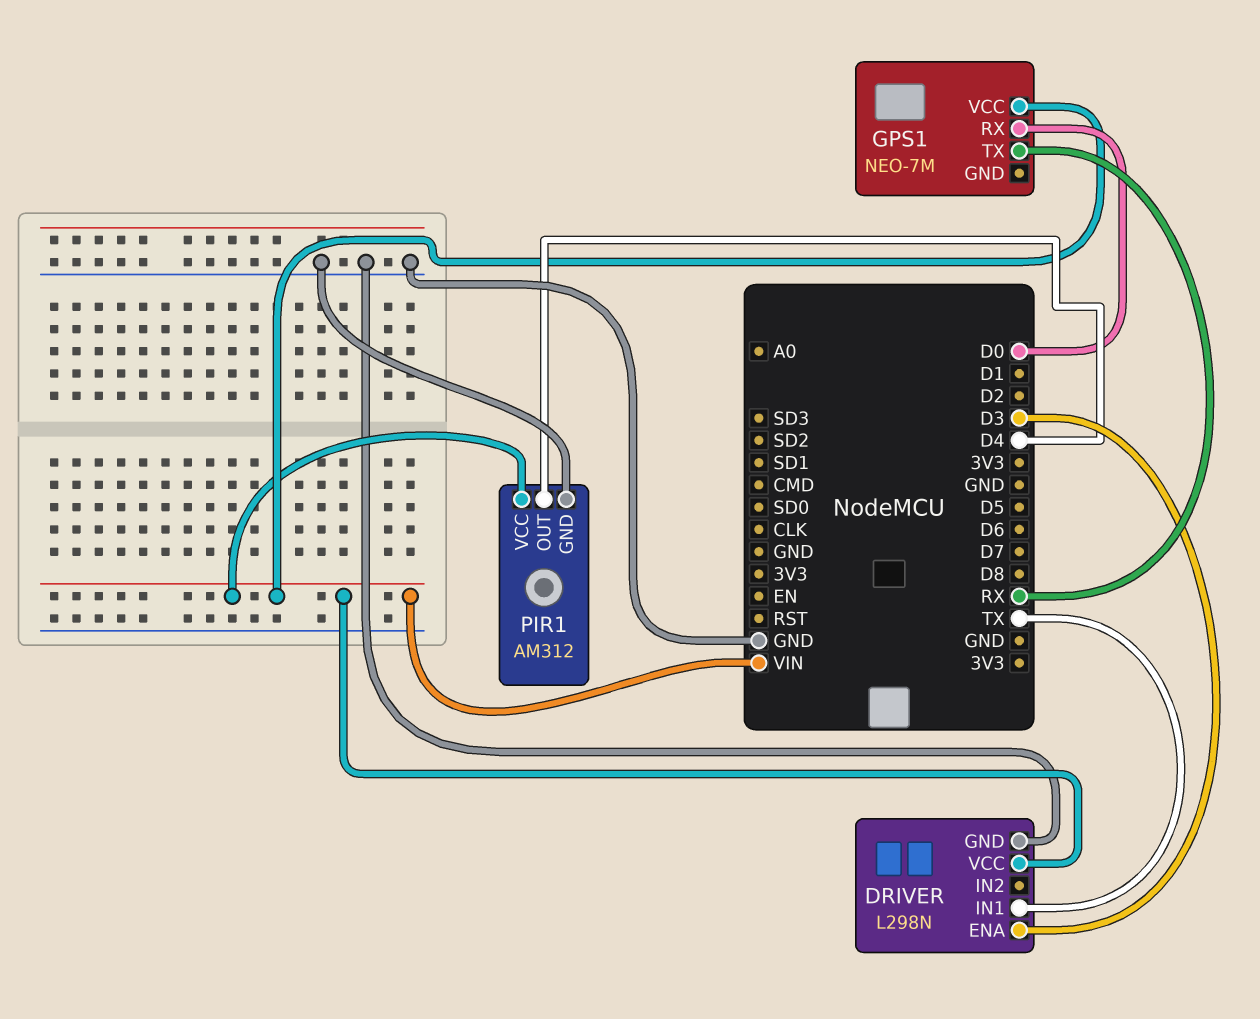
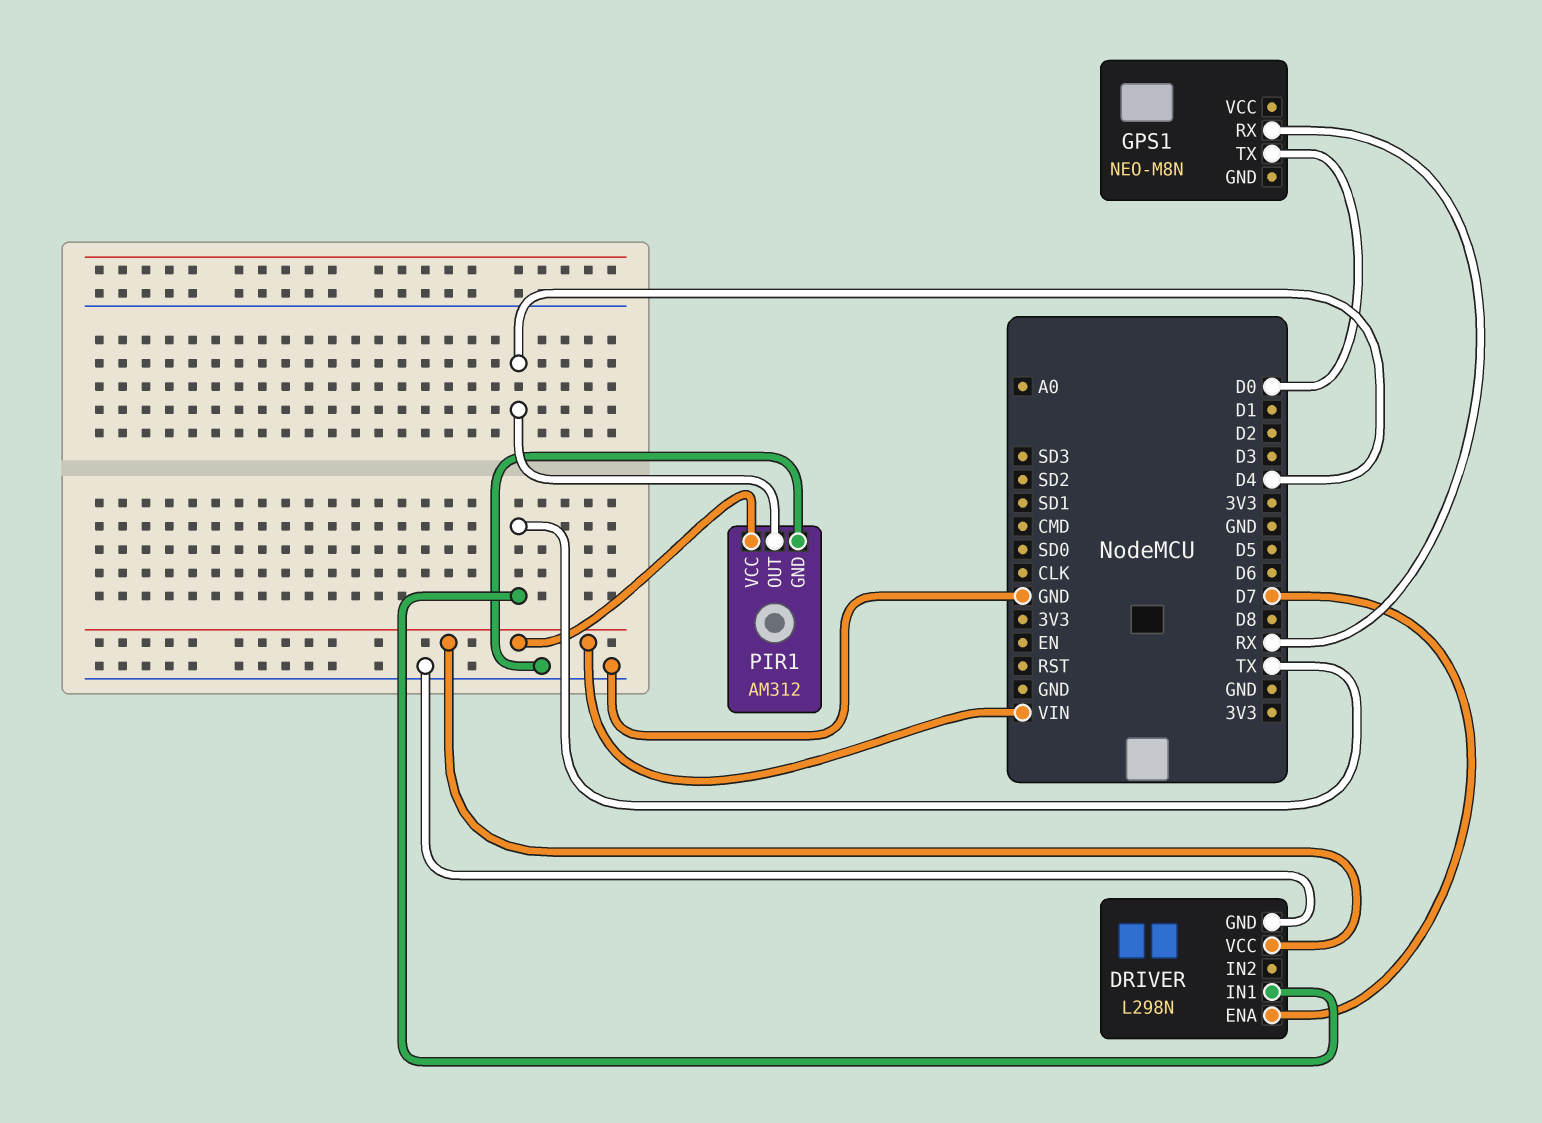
DRIVER pin ENA: D3 -> D7
GPS1: NEO-7M -> NEO-M8N
GPS1 pin RX: D0 -> RX
GPS1 pin TX: RX -> D0
GPS1 pin VCC: VIN -> none

